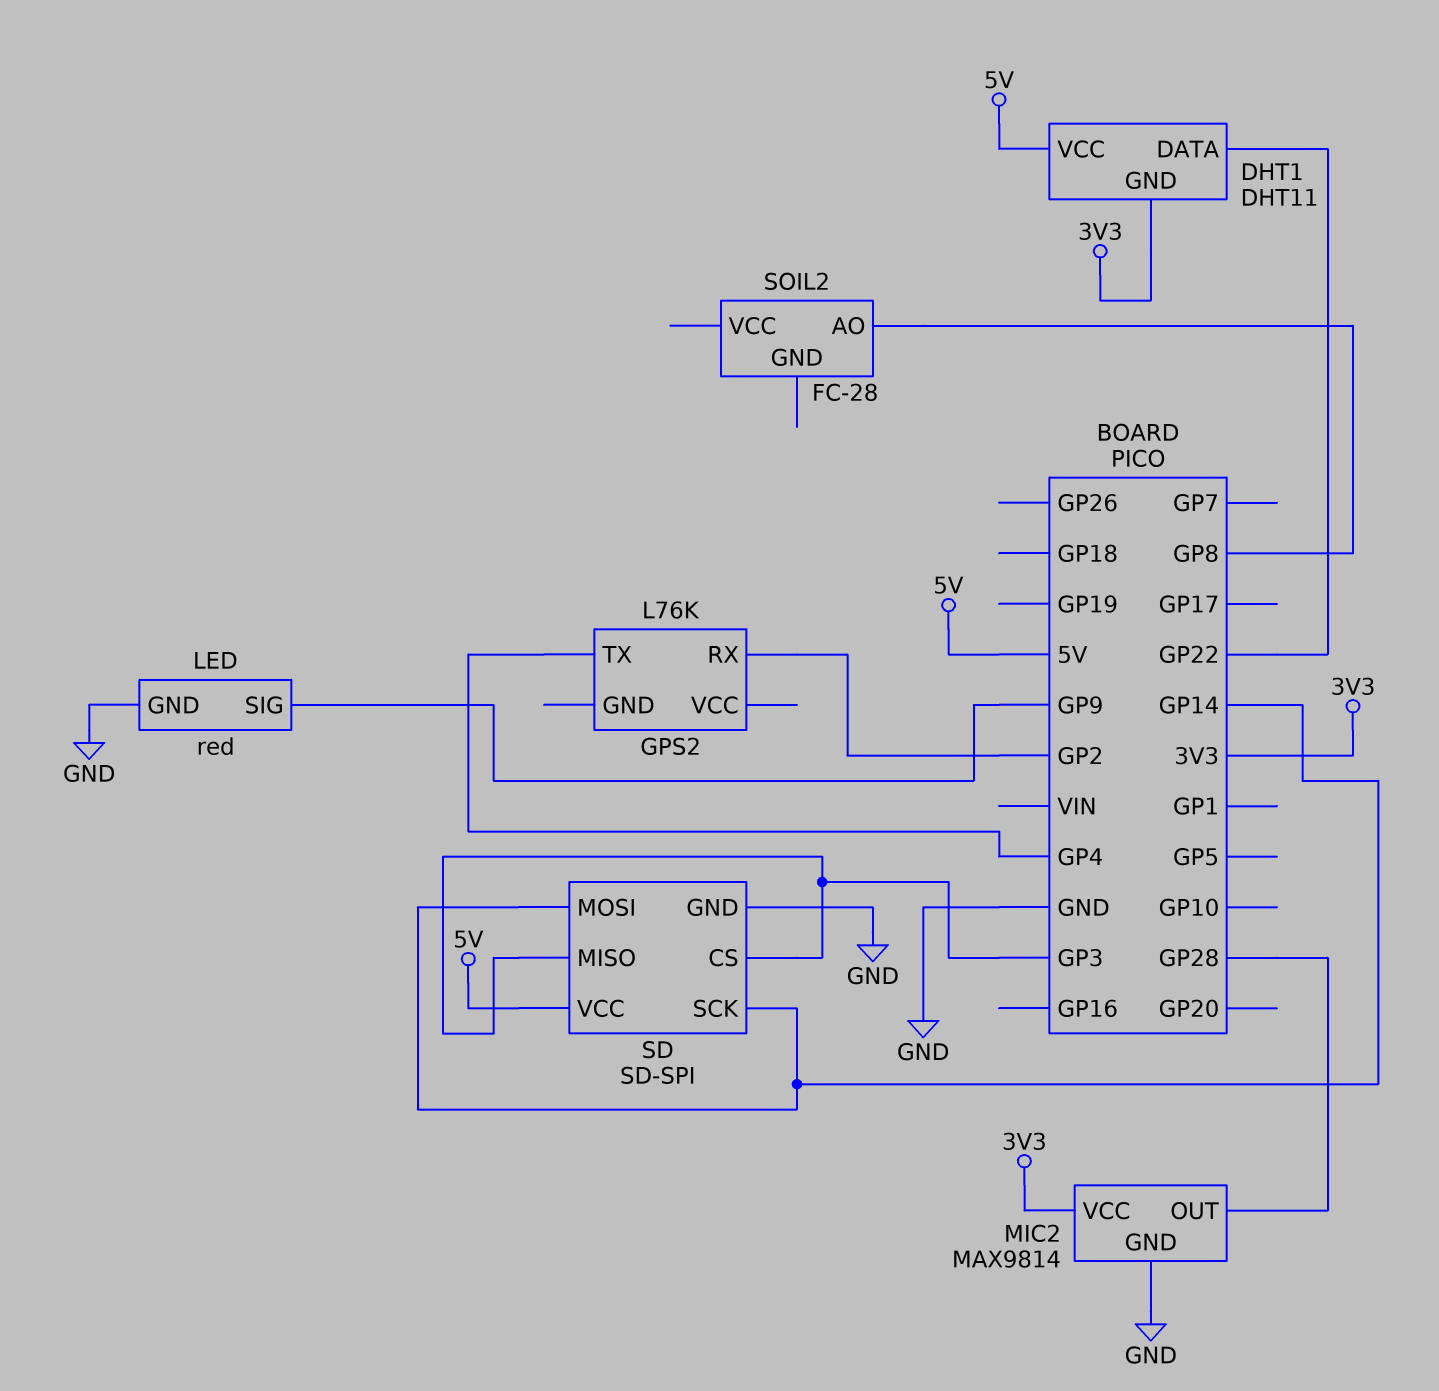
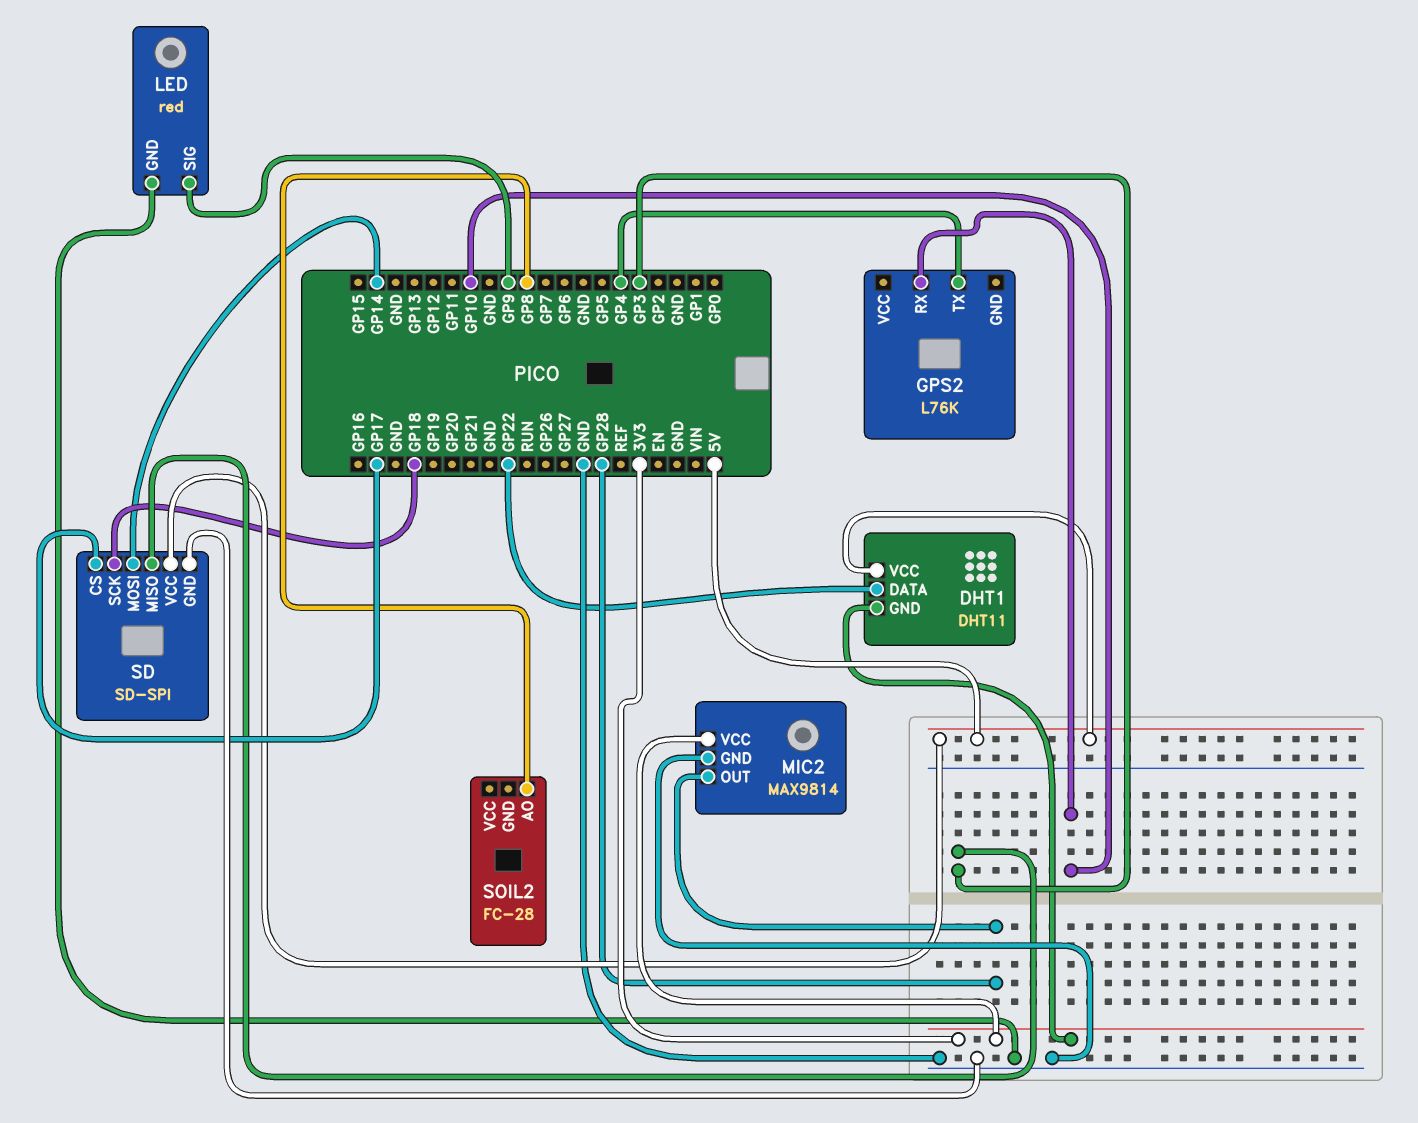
GPS2 pin RX: GP2 -> GP10
SD pin CS: GP3 -> GP17
SD pin SCK: GP14 -> GP18

